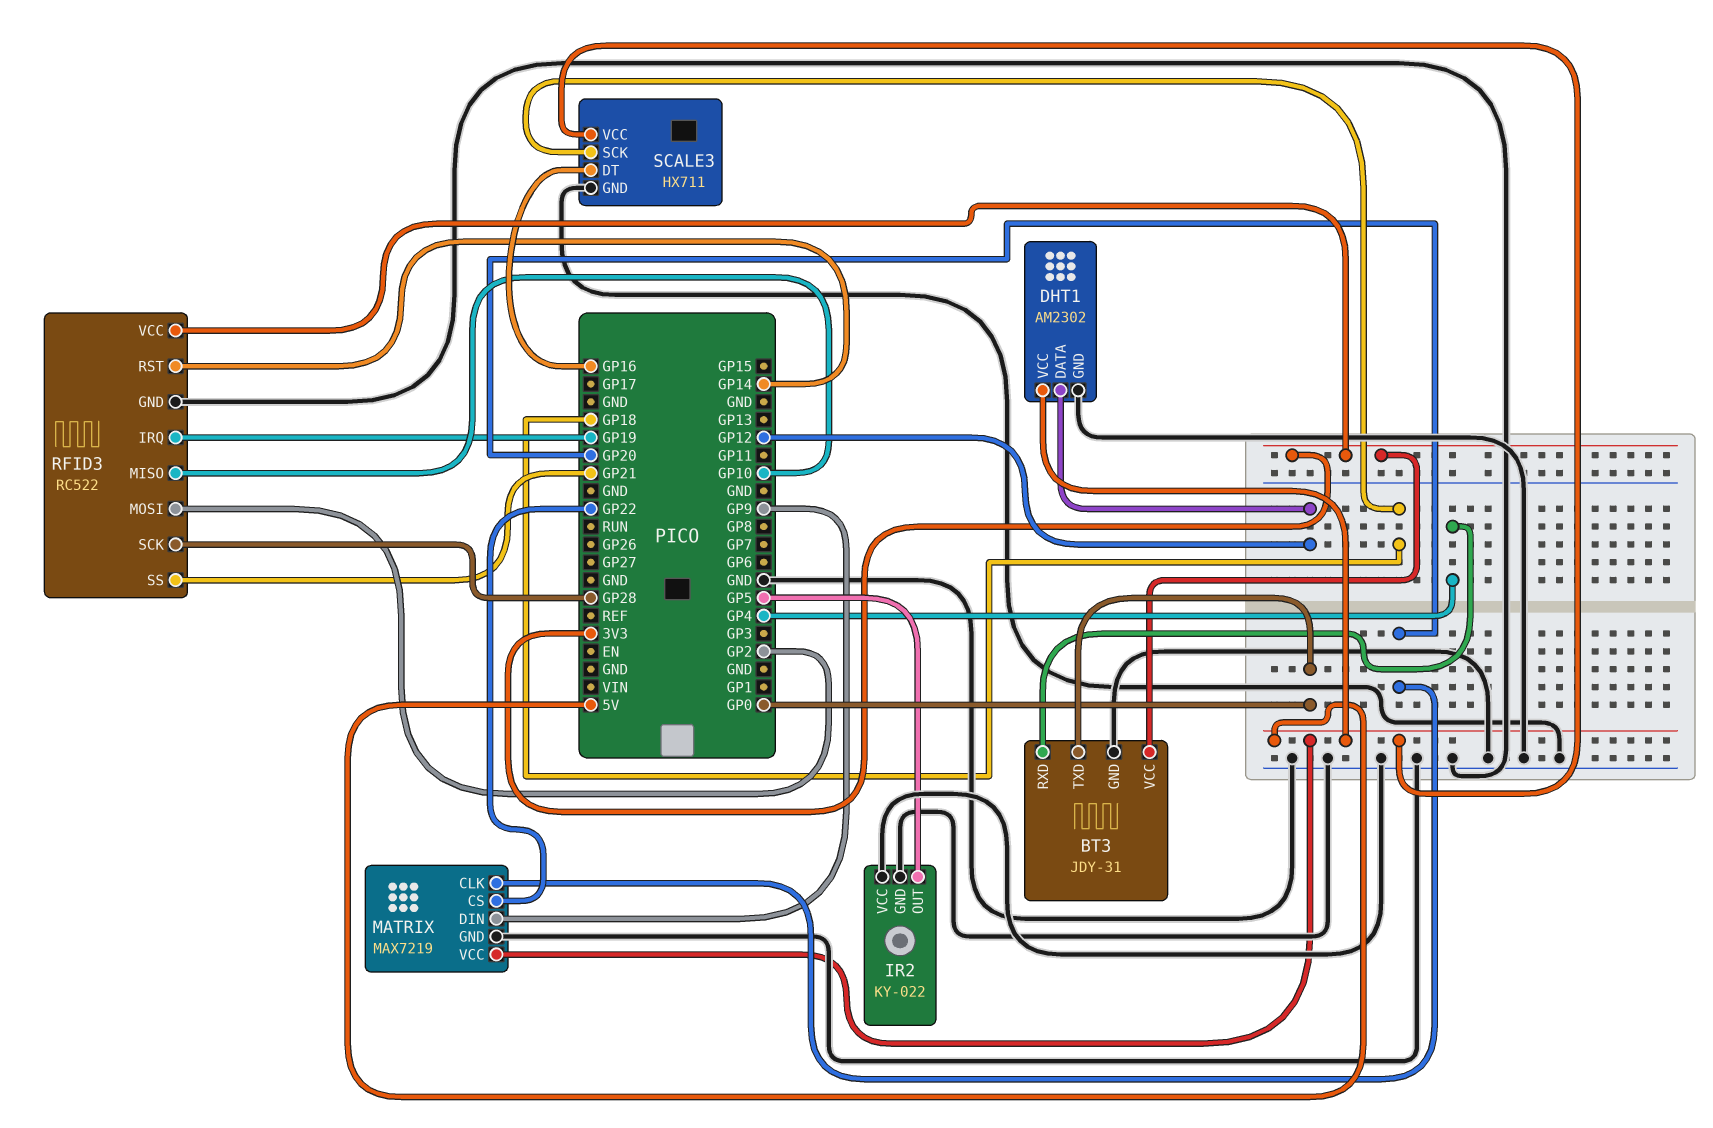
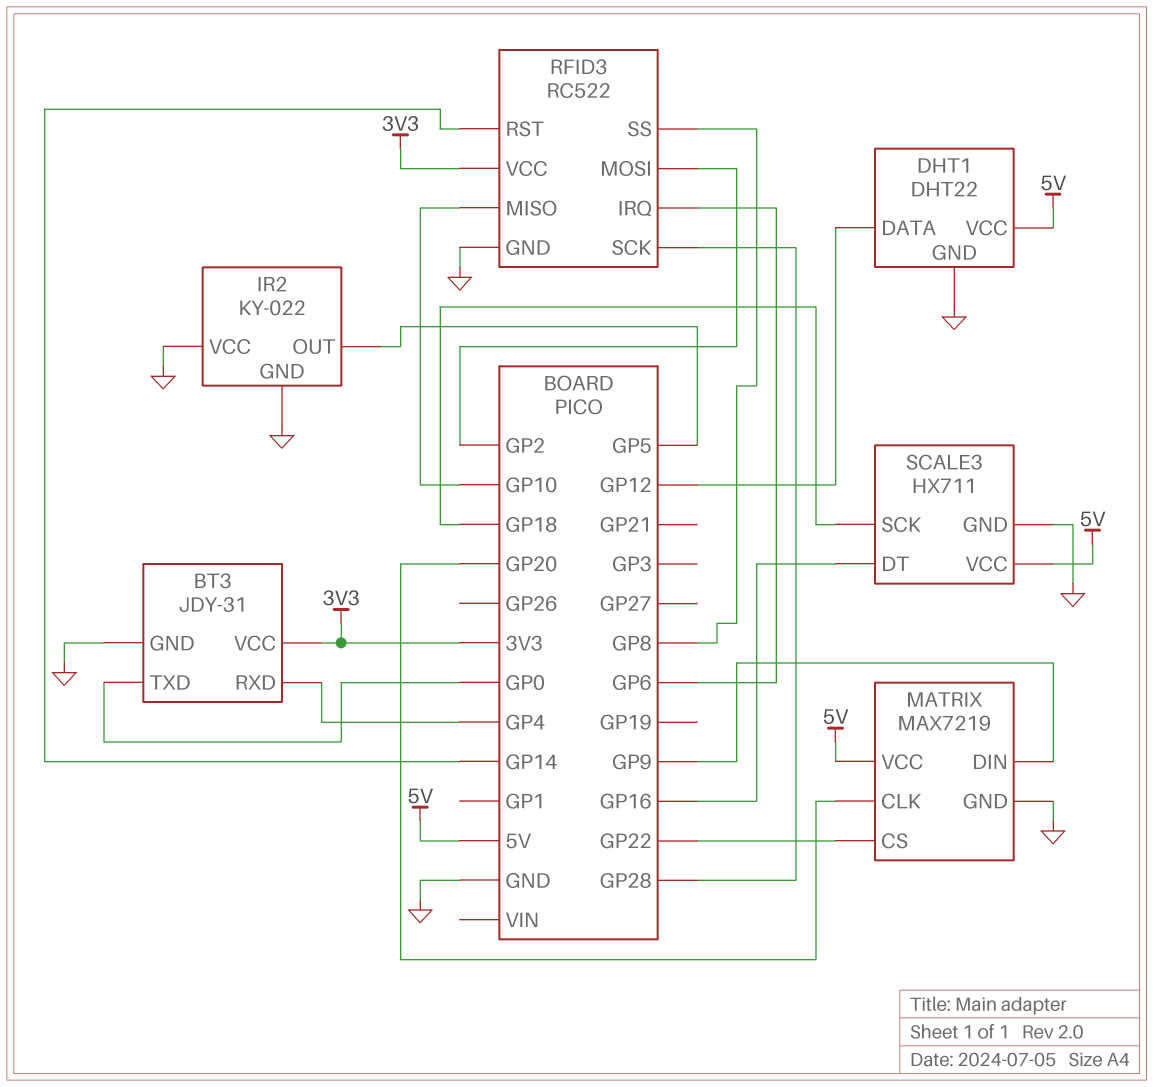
DHT1: AM2302 -> DHT22
RFID3 pin IRQ: GP19 -> GP6
RFID3 pin SS: GP21 -> GP8

